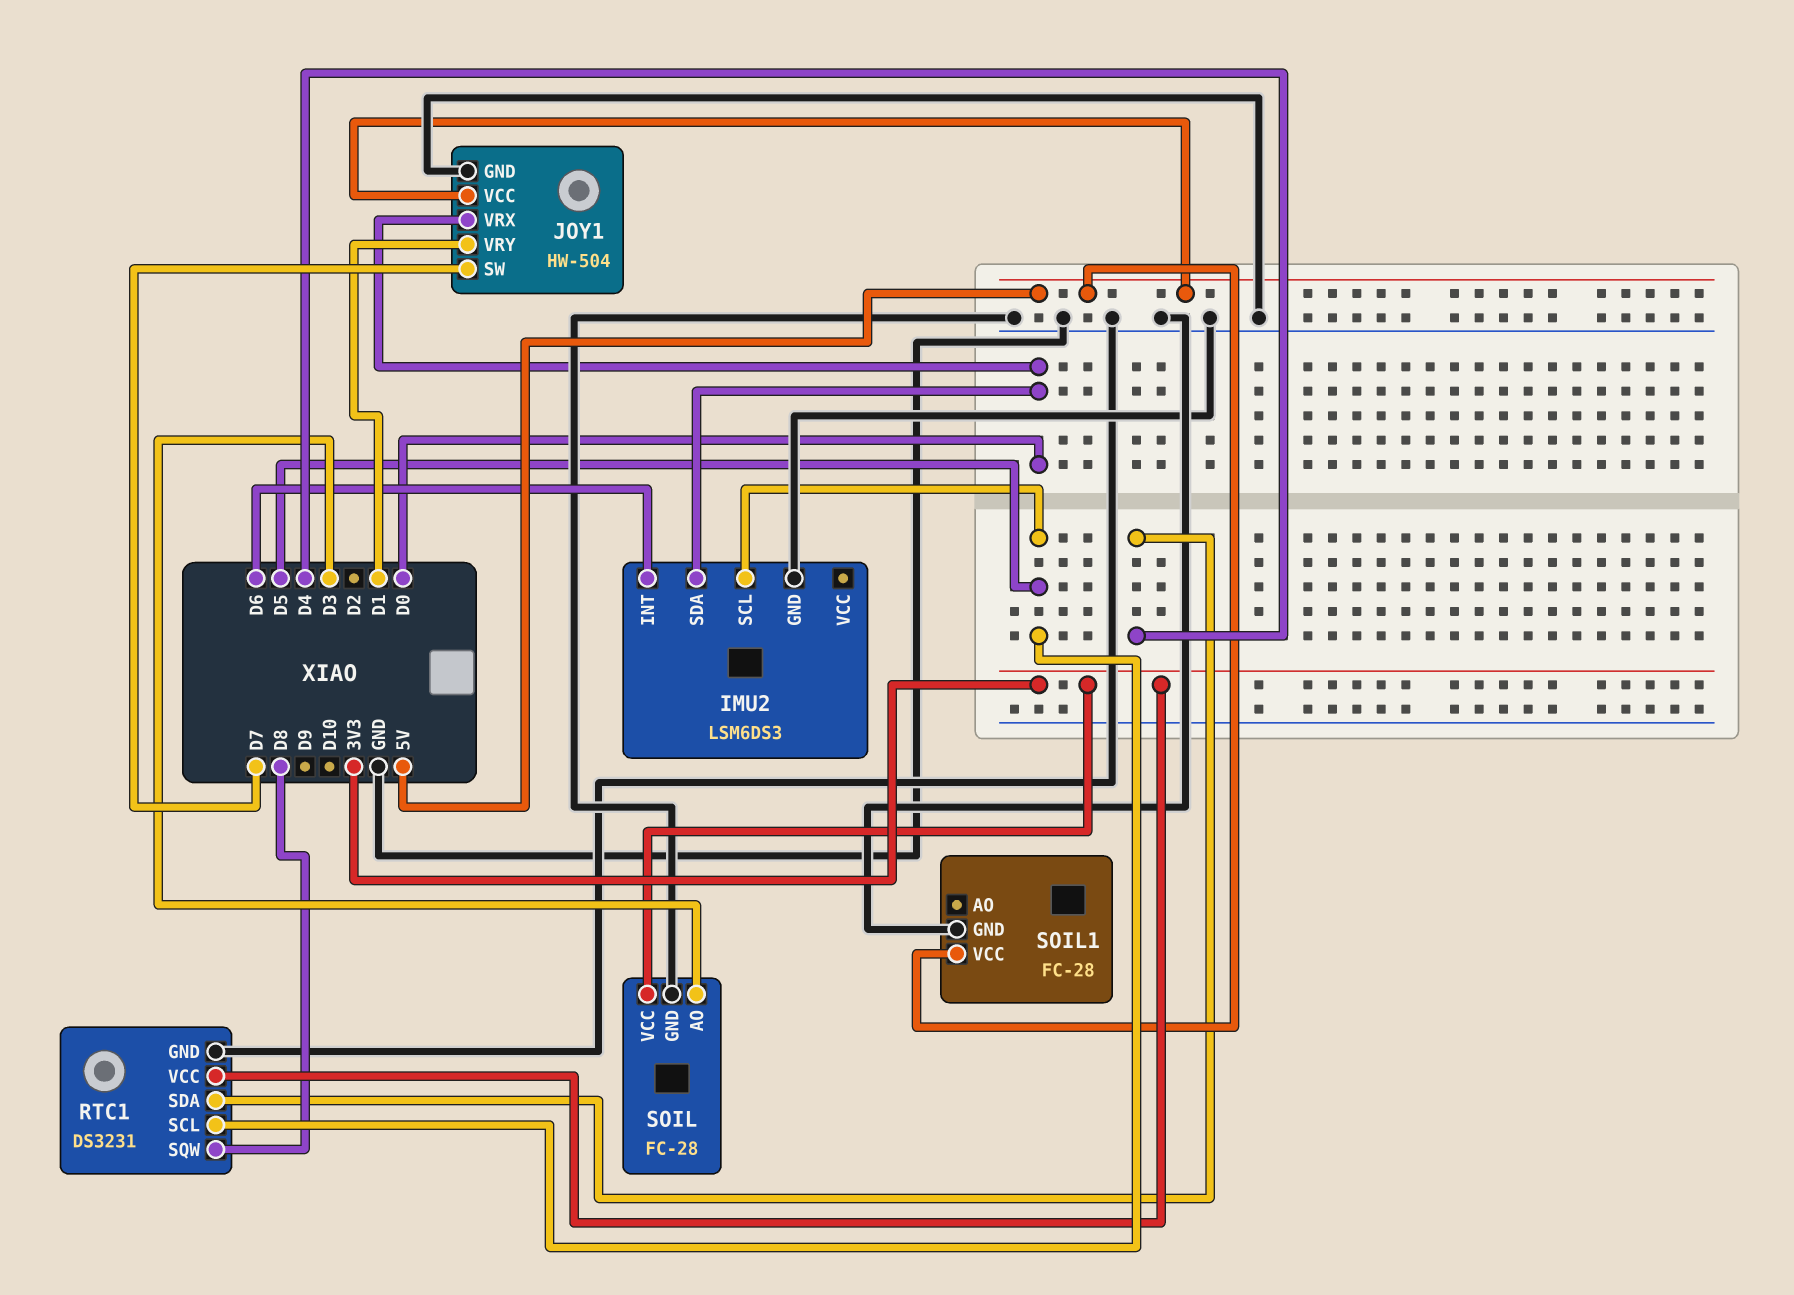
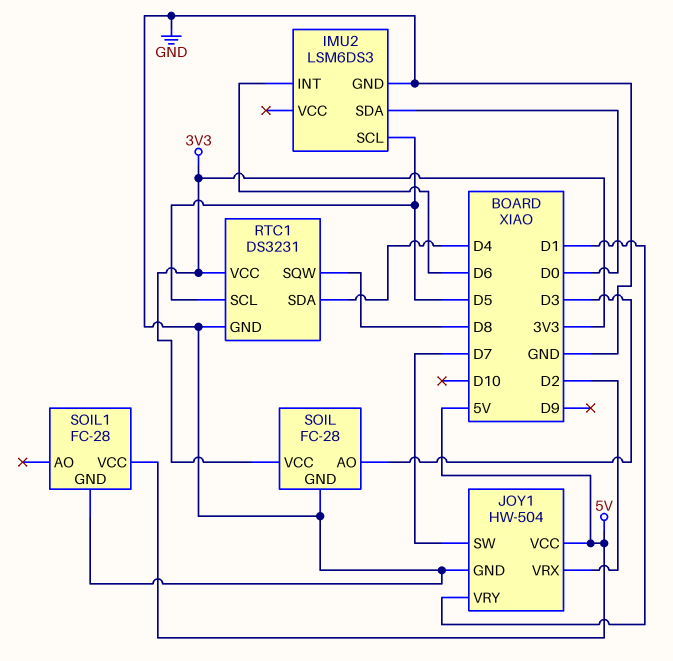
JOY1 pin VRX: D0 -> D2

